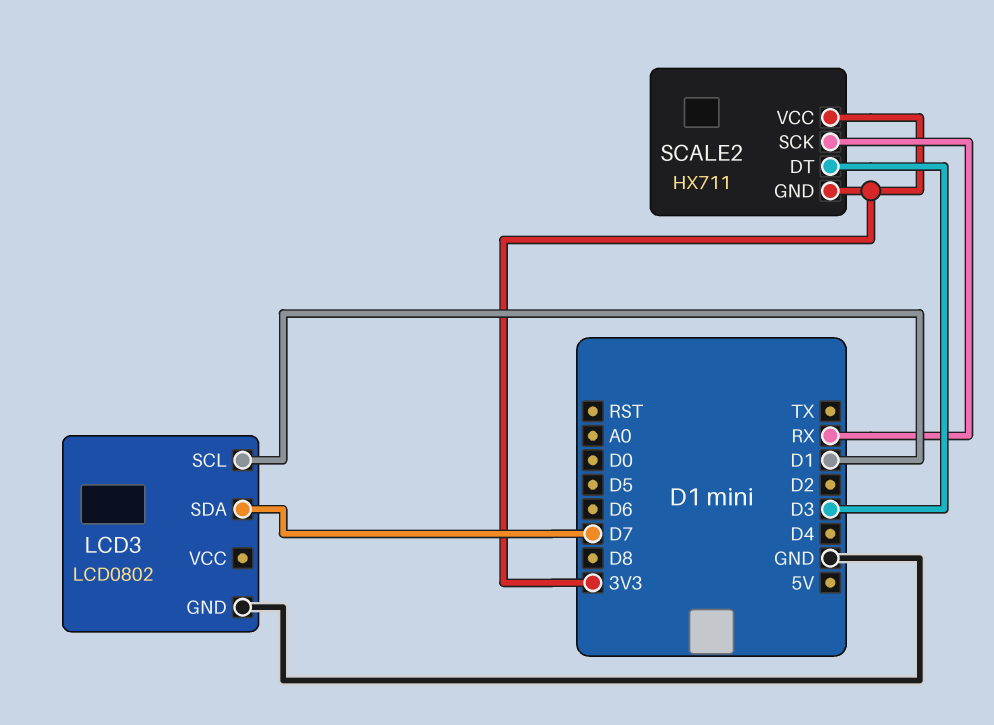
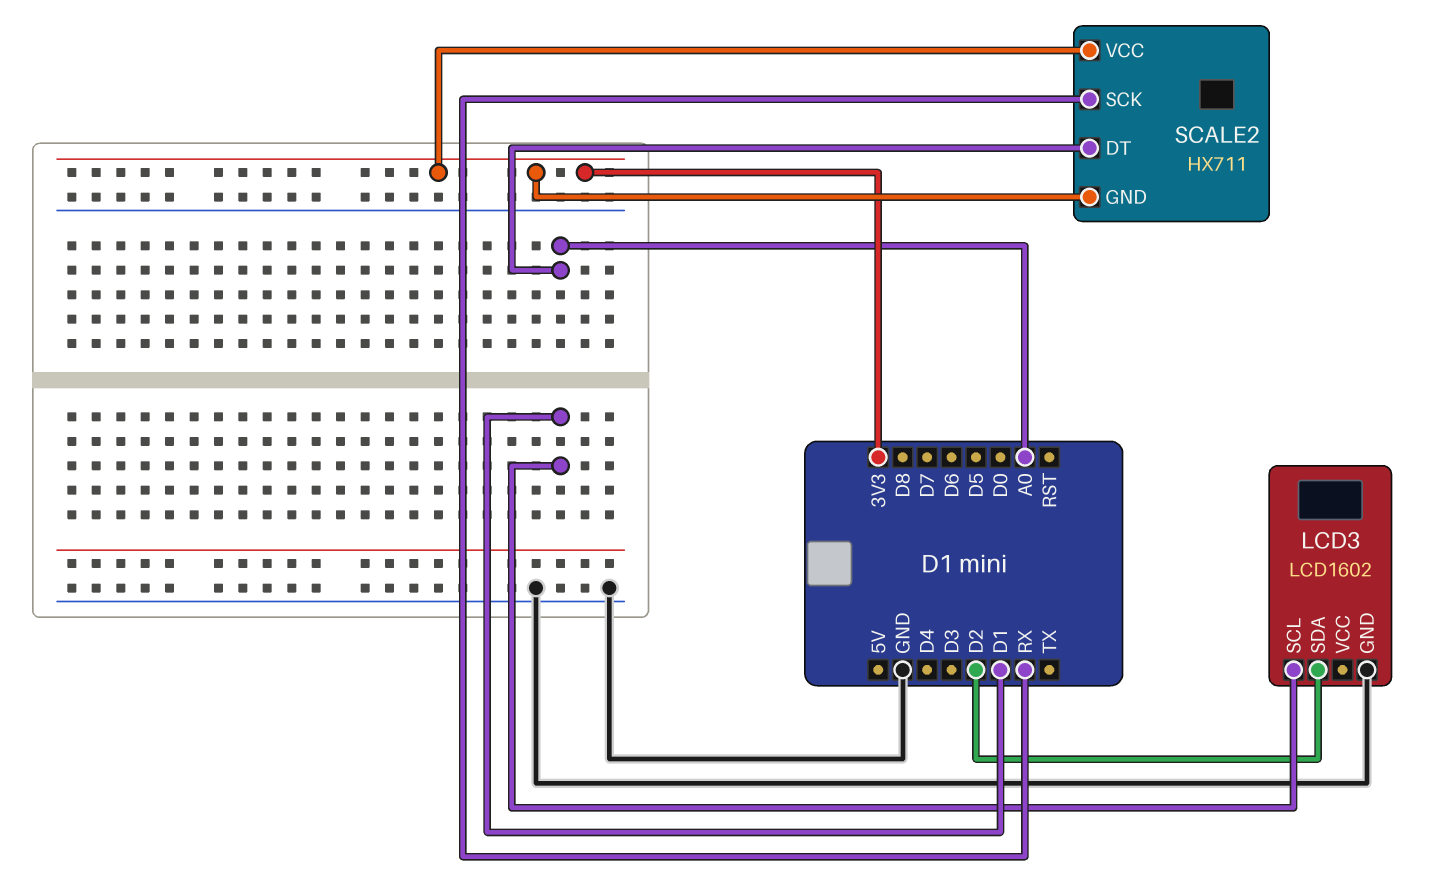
LCD3: LCD0802 -> LCD1602
LCD3 pin SDA: D7 -> D2
SCALE2 pin DT: D3 -> A0

